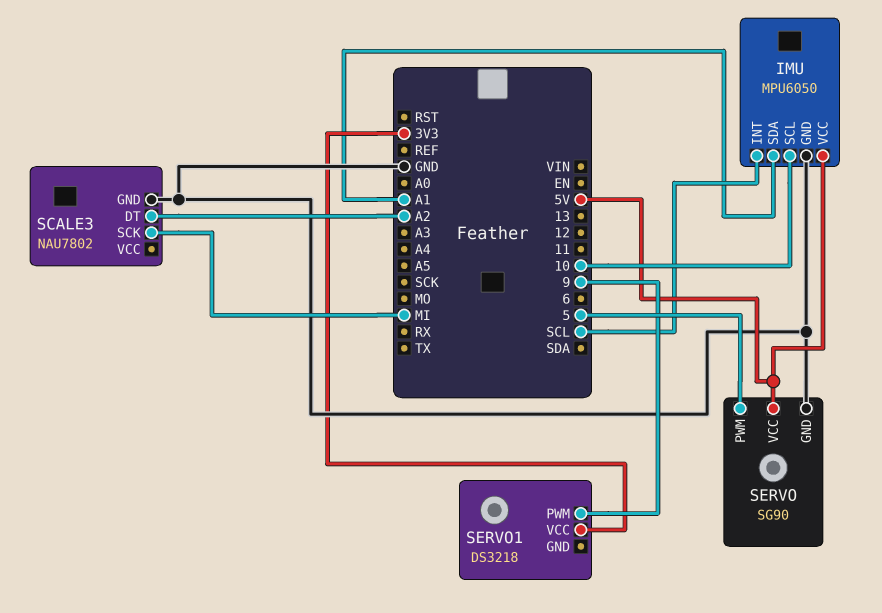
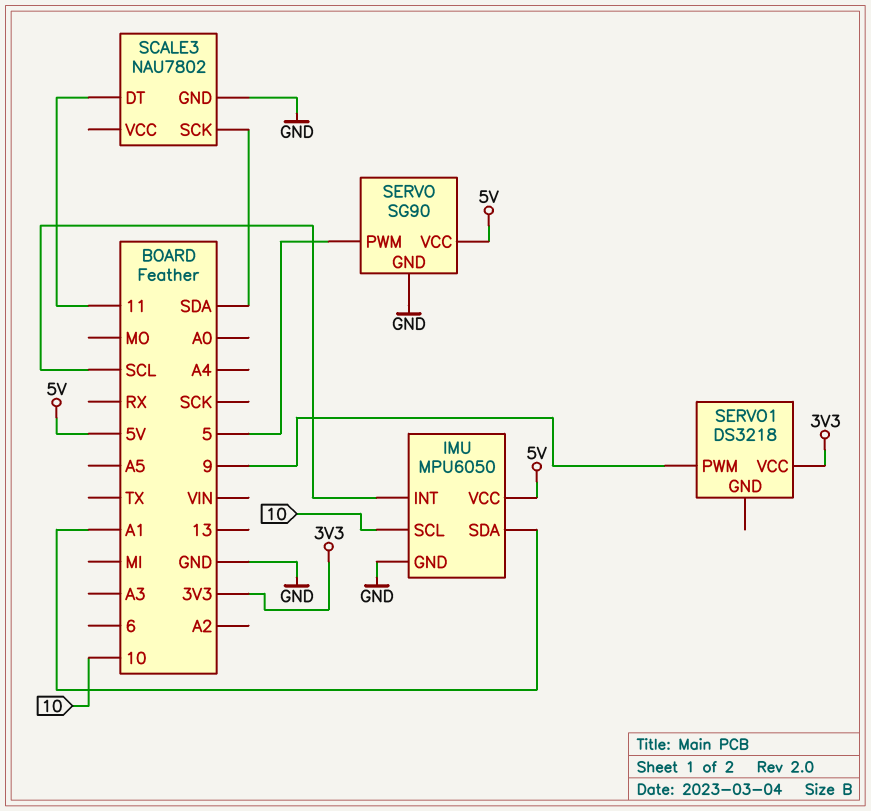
SCALE3 pin DT: A2 -> 11
SCALE3 pin SCK: MI -> SDA

